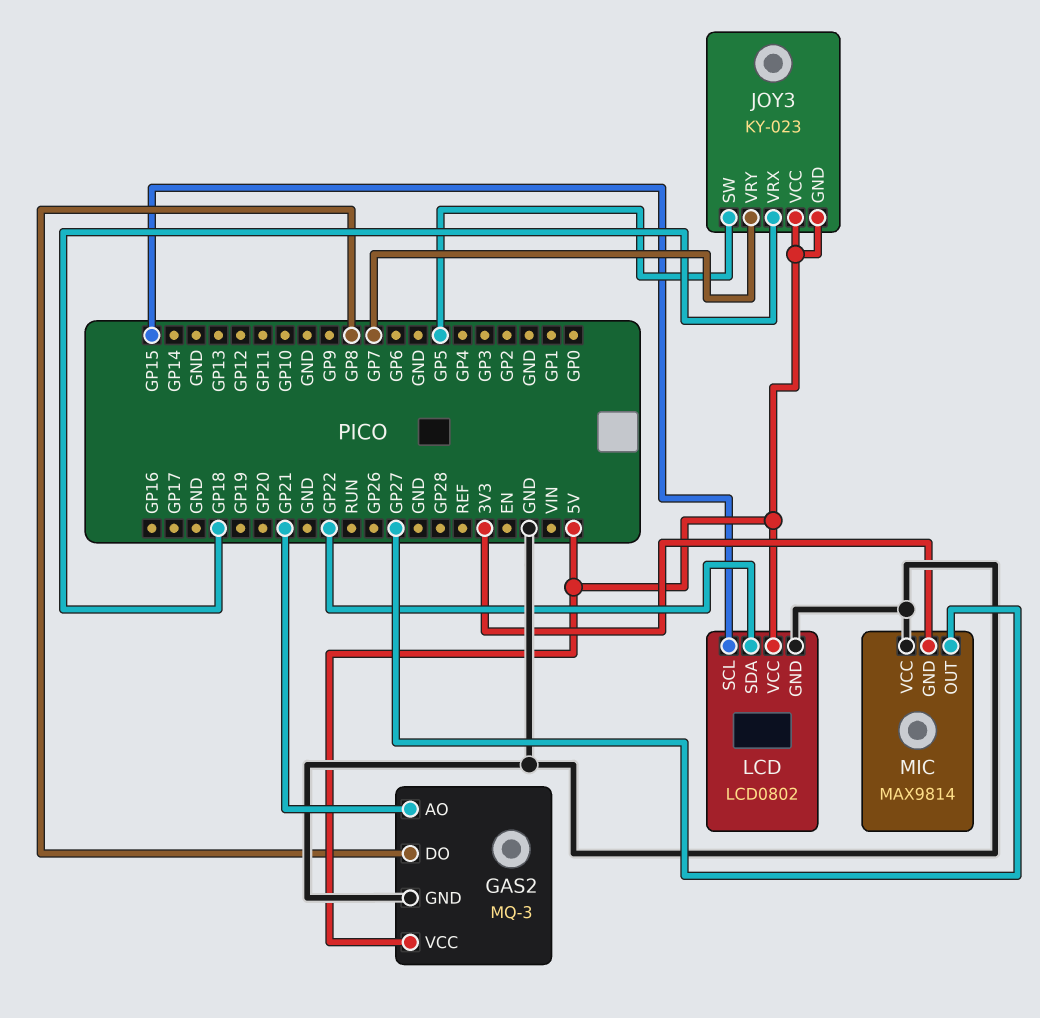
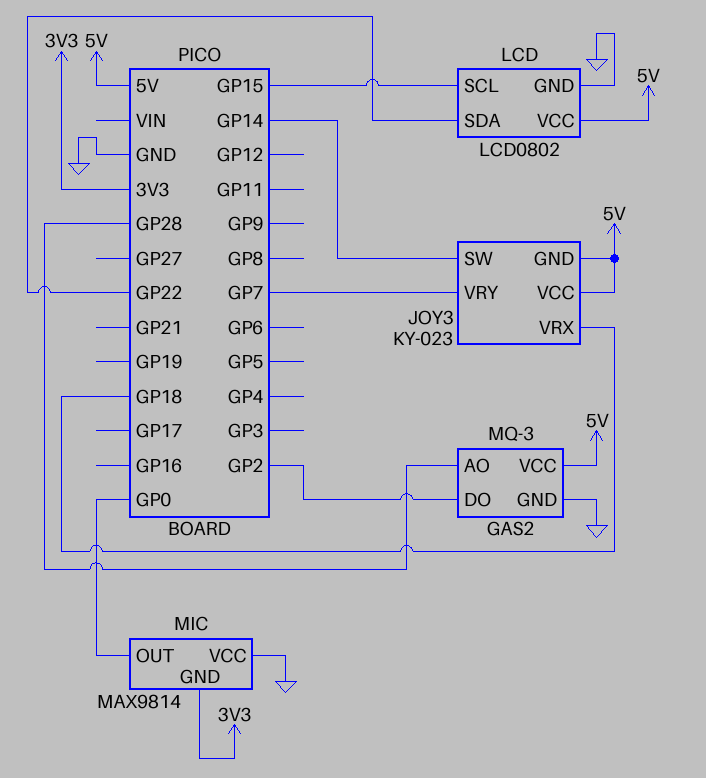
GAS2 pin AO: GP21 -> GP28
GAS2 pin DO: GP8 -> GP2
JOY3 pin SW: GP5 -> GP14
MIC pin OUT: GP27 -> GP0

